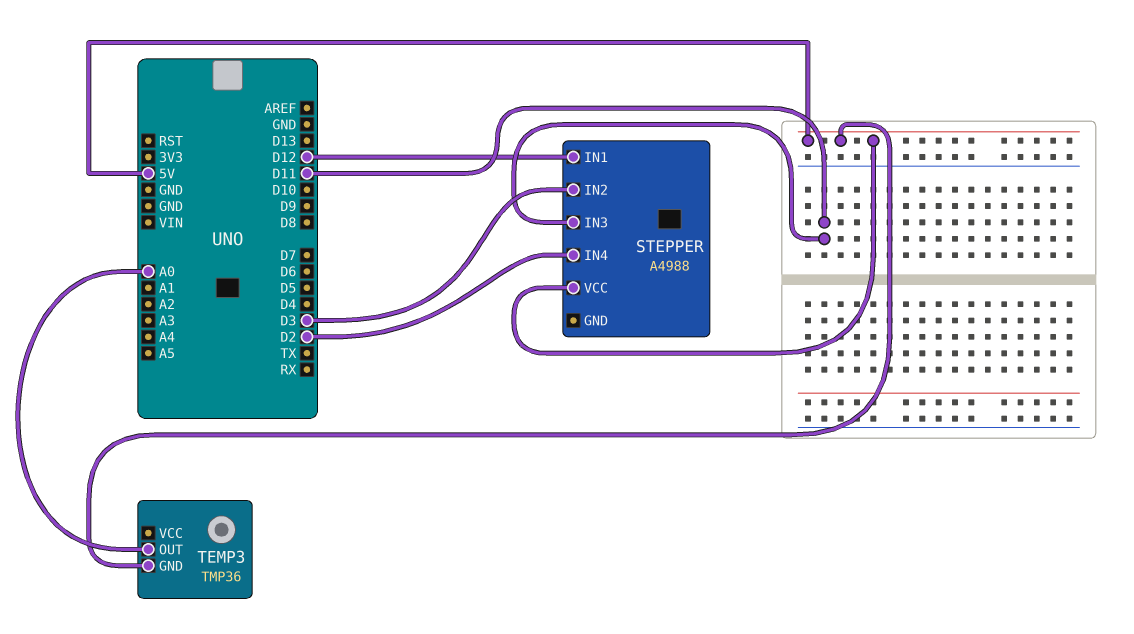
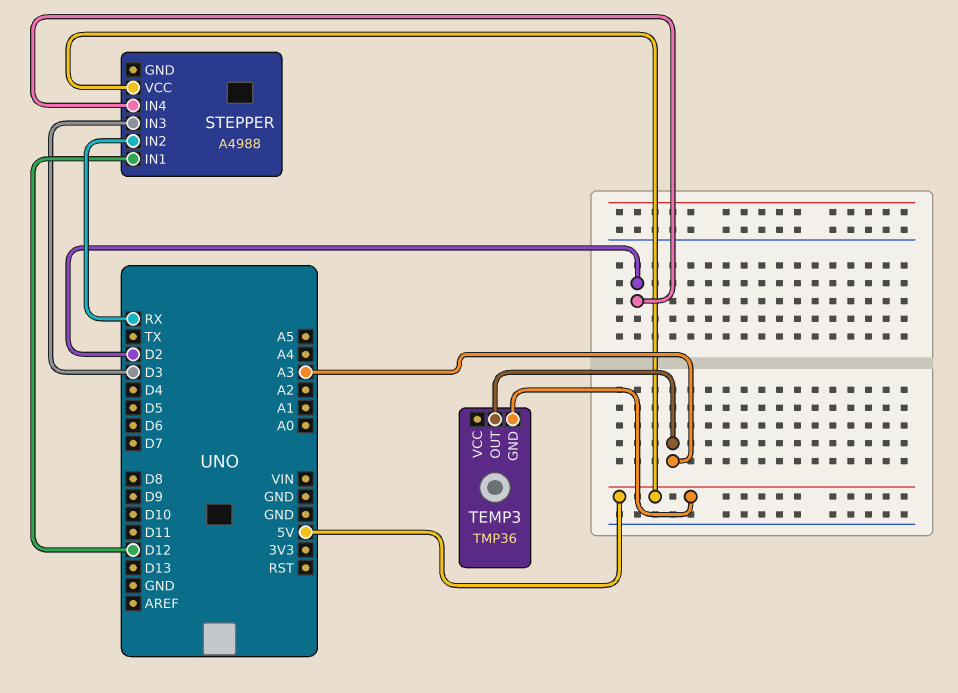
STEPPER pin IN2: D3 -> RX
STEPPER pin IN3: D11 -> D3
TEMP3 pin OUT: A0 -> A3

